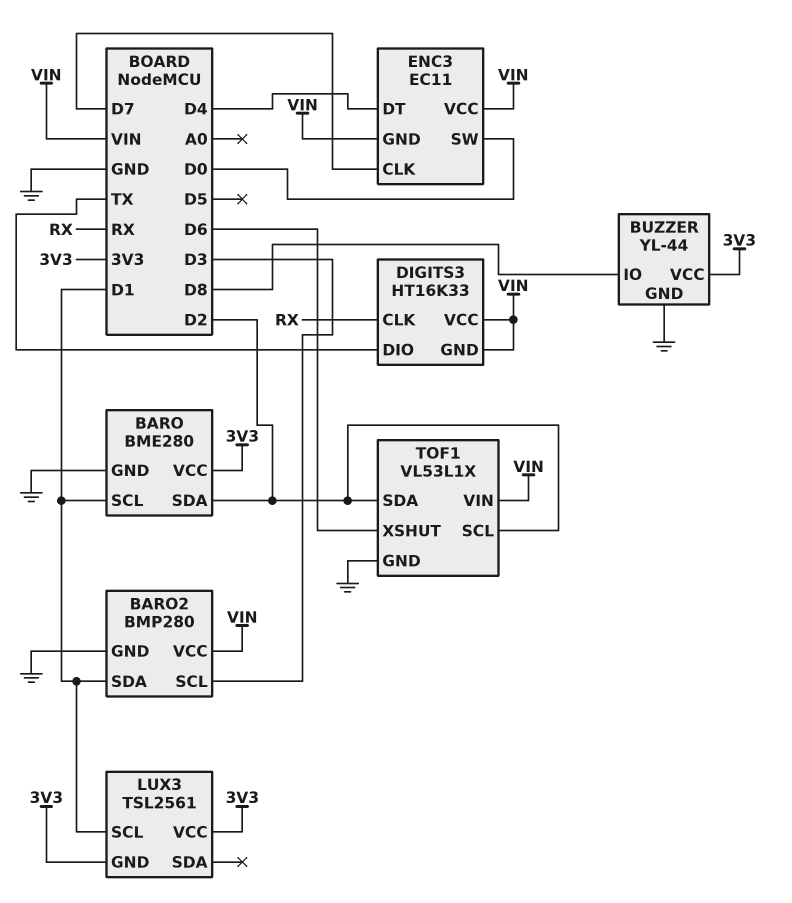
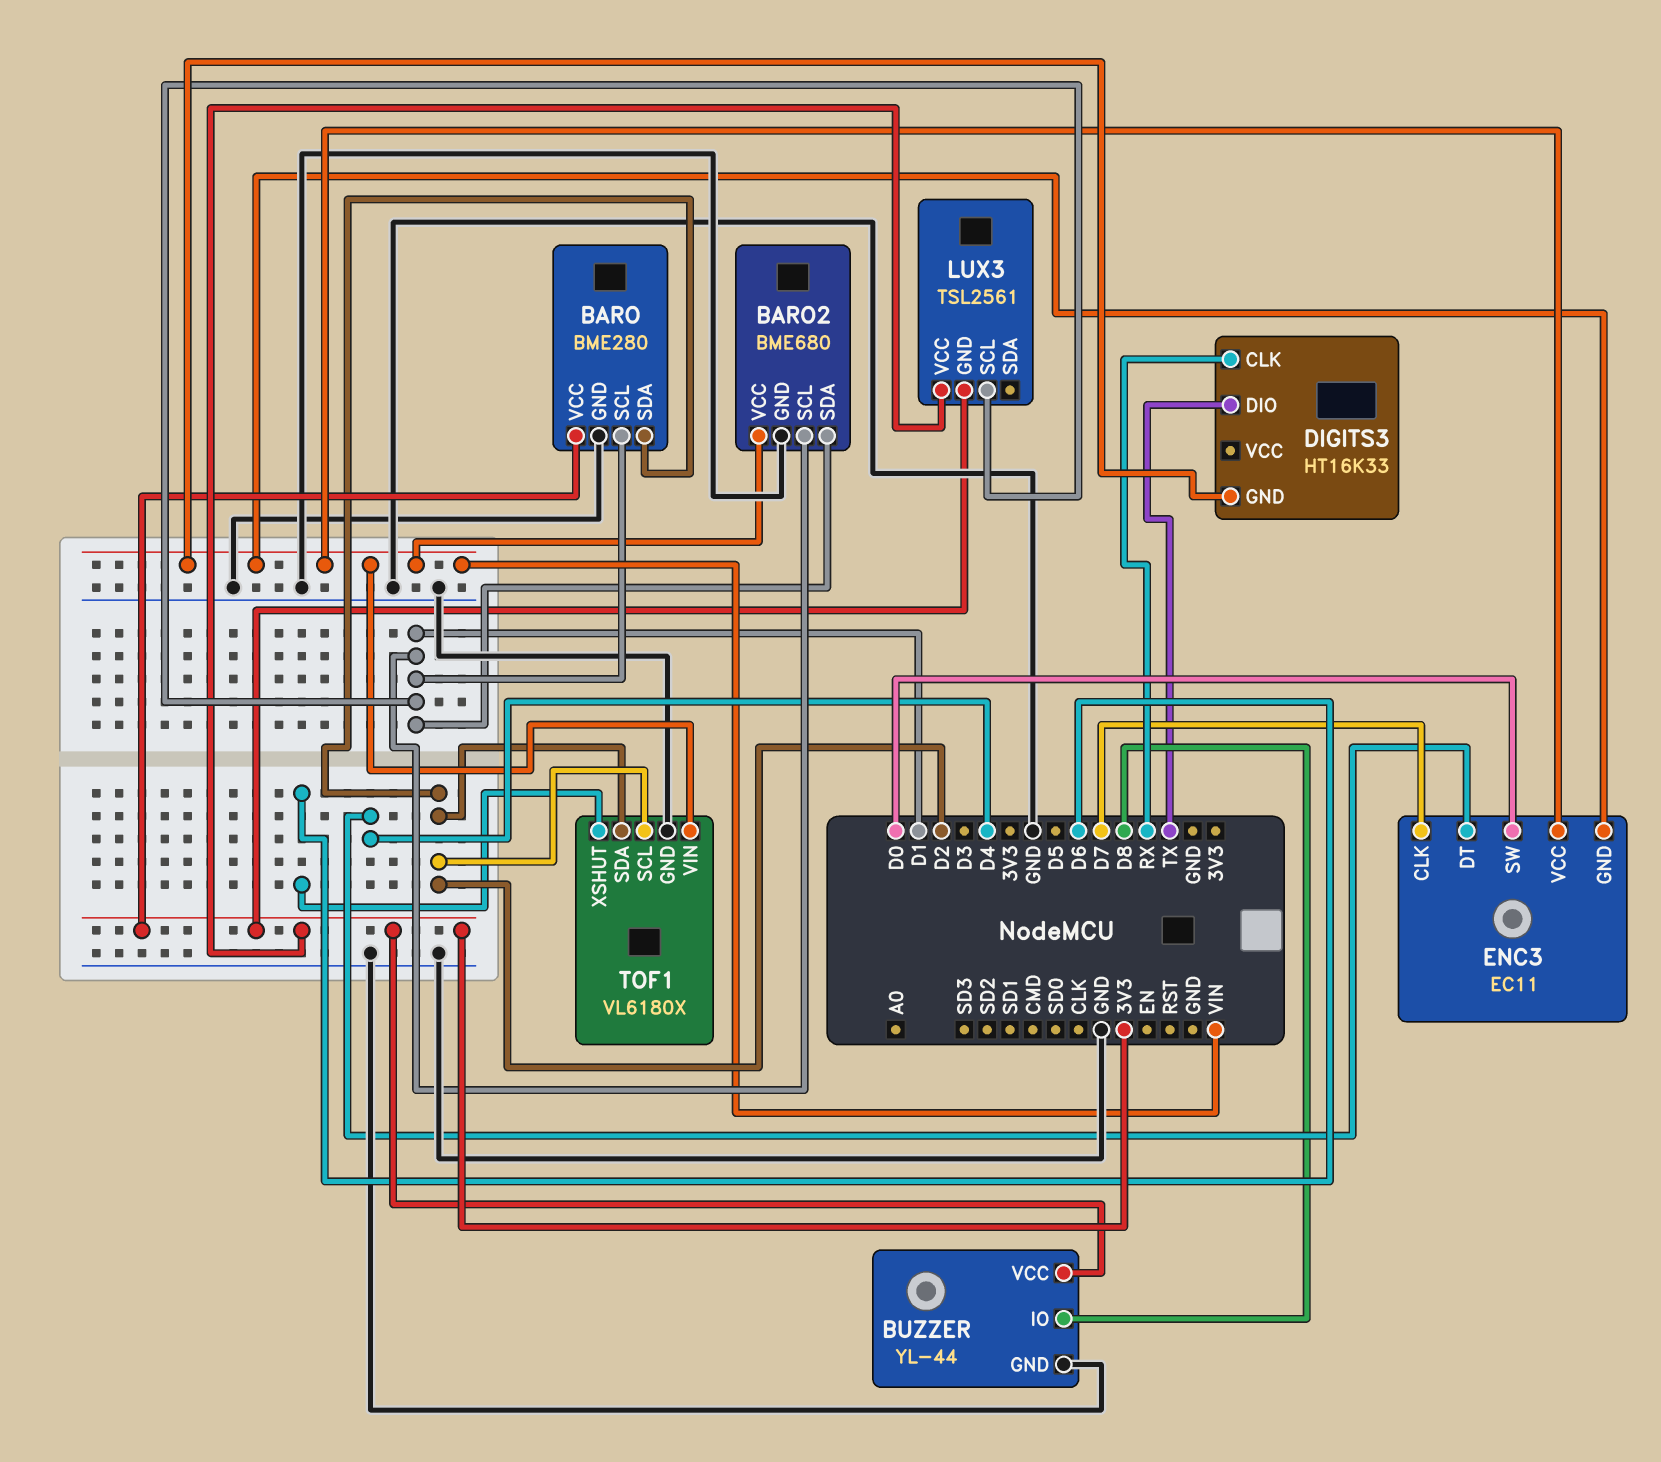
BARO2: BMP280 -> BME680
BARO2 pin SCL: D3 -> D1
DIGITS3 pin VCC: VIN -> none
TOF1: VL53L1X -> VL6180X

